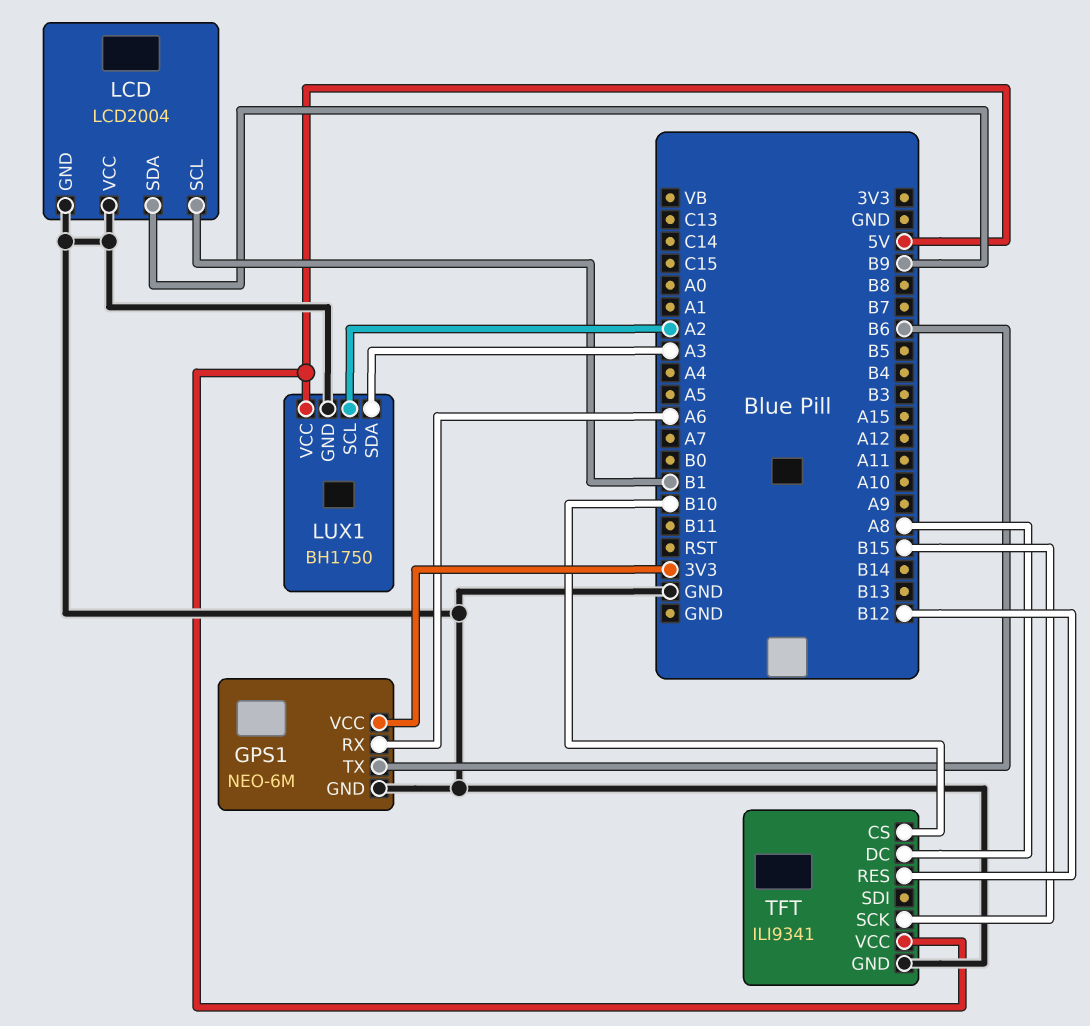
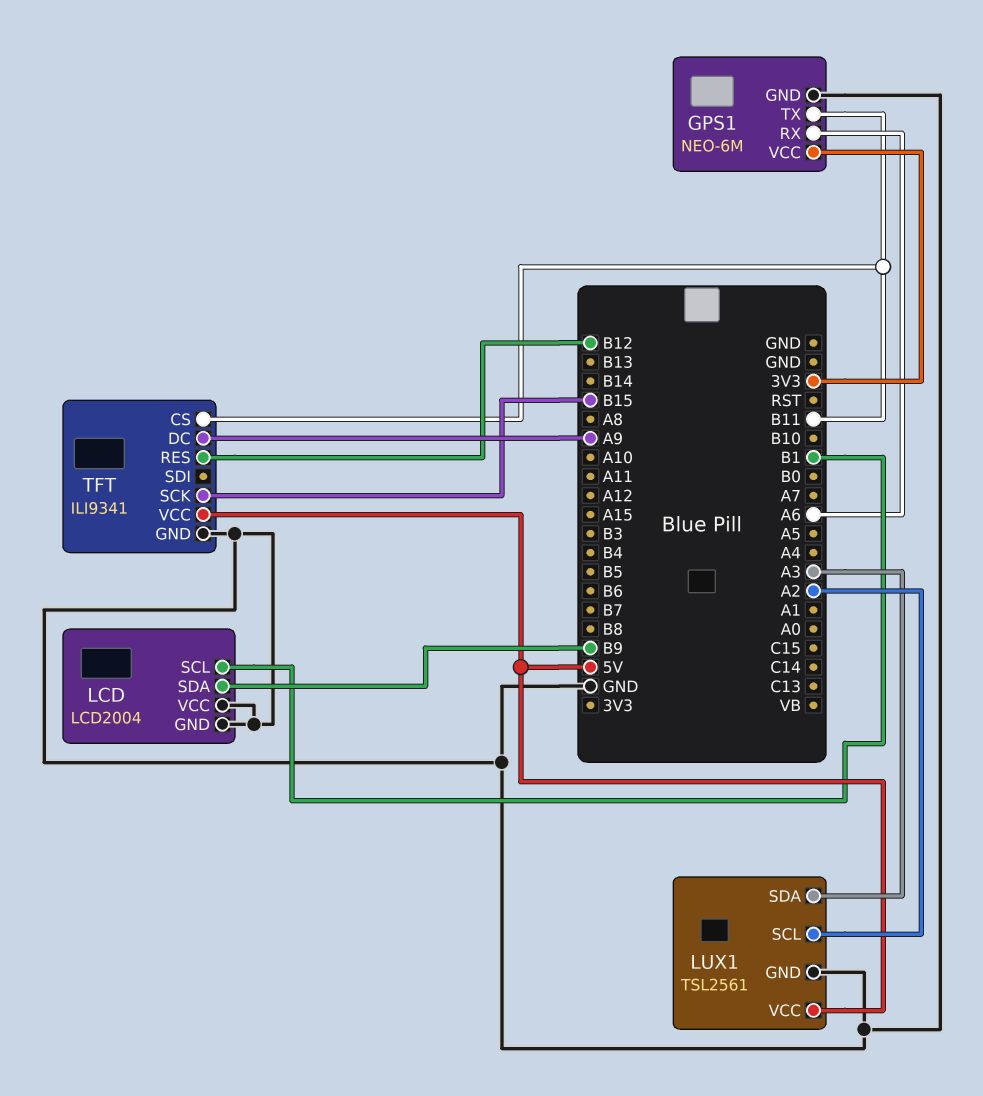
GPS1 pin TX: B6 -> B11
LUX1: BH1750 -> TSL2561
TFT pin CS: B10 -> B11
TFT pin DC: A8 -> A9

